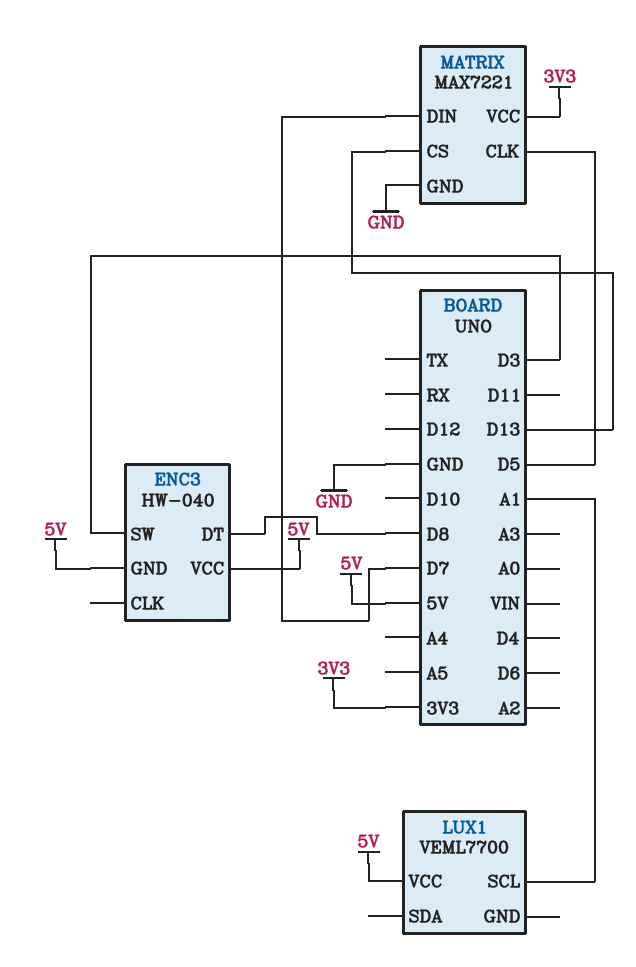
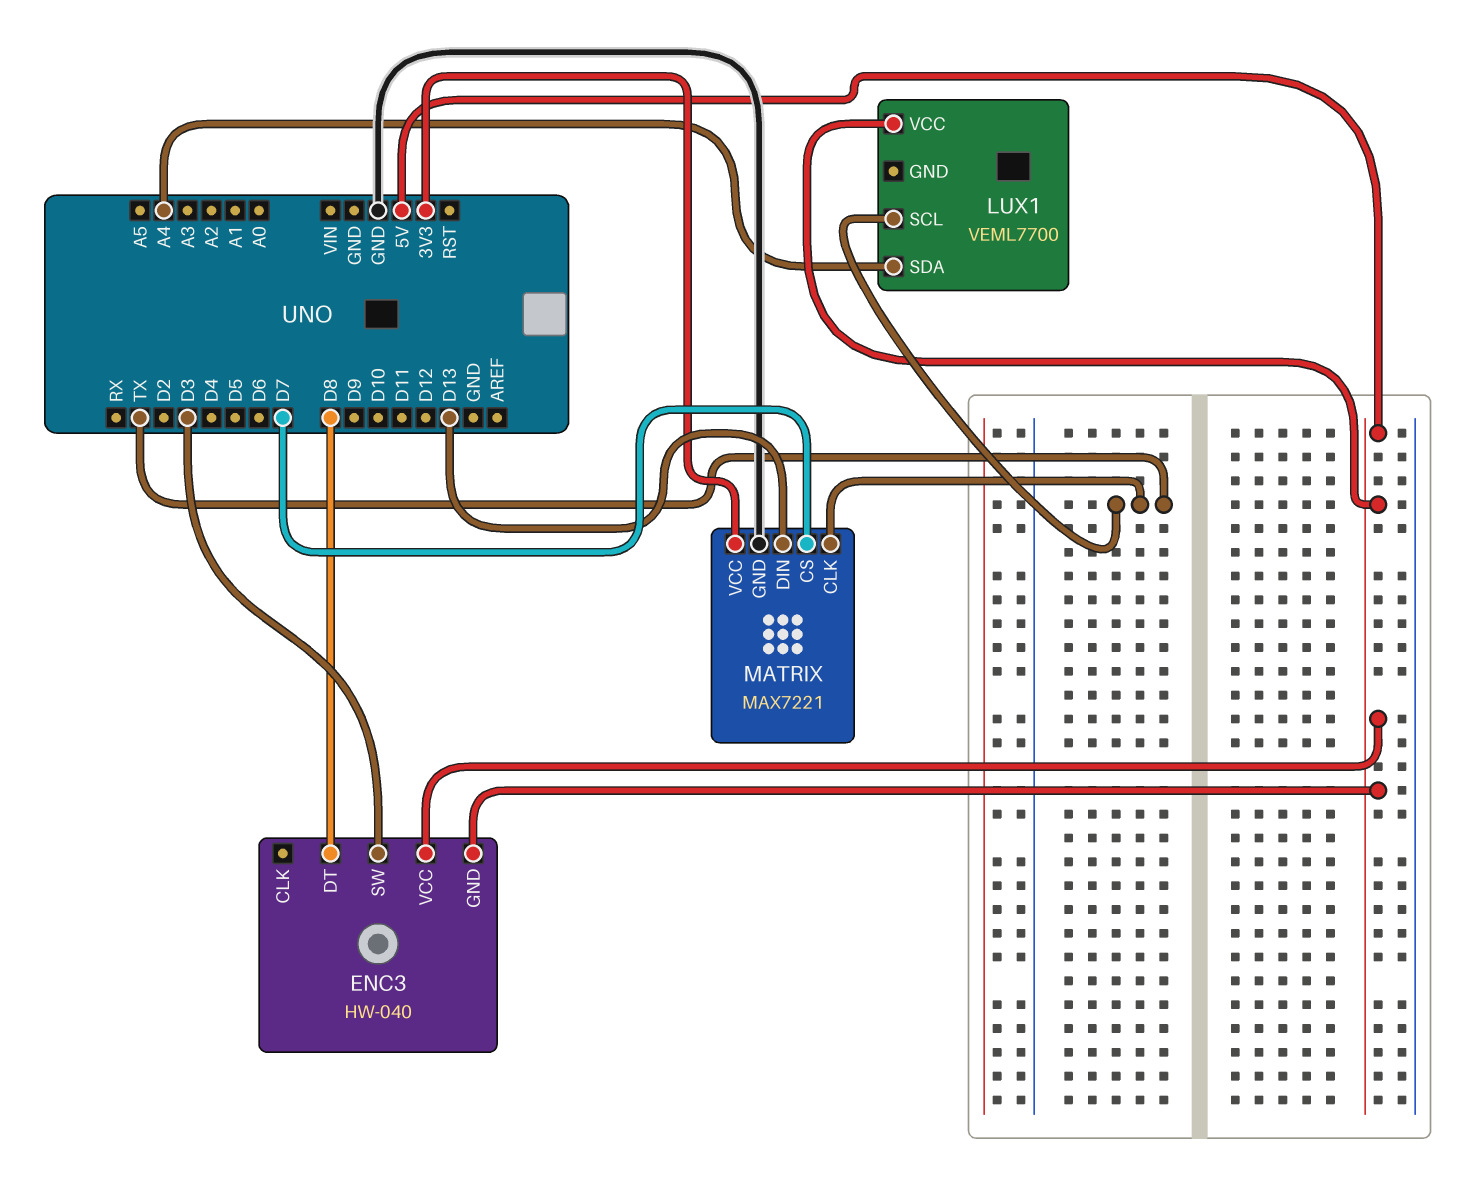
LUX1 pin SCL: A1 -> TX
LUX1 pin SDA: none -> A4
MATRIX pin CLK: D5 -> TX
MATRIX pin CS: D13 -> D7
MATRIX pin DIN: D7 -> D13

